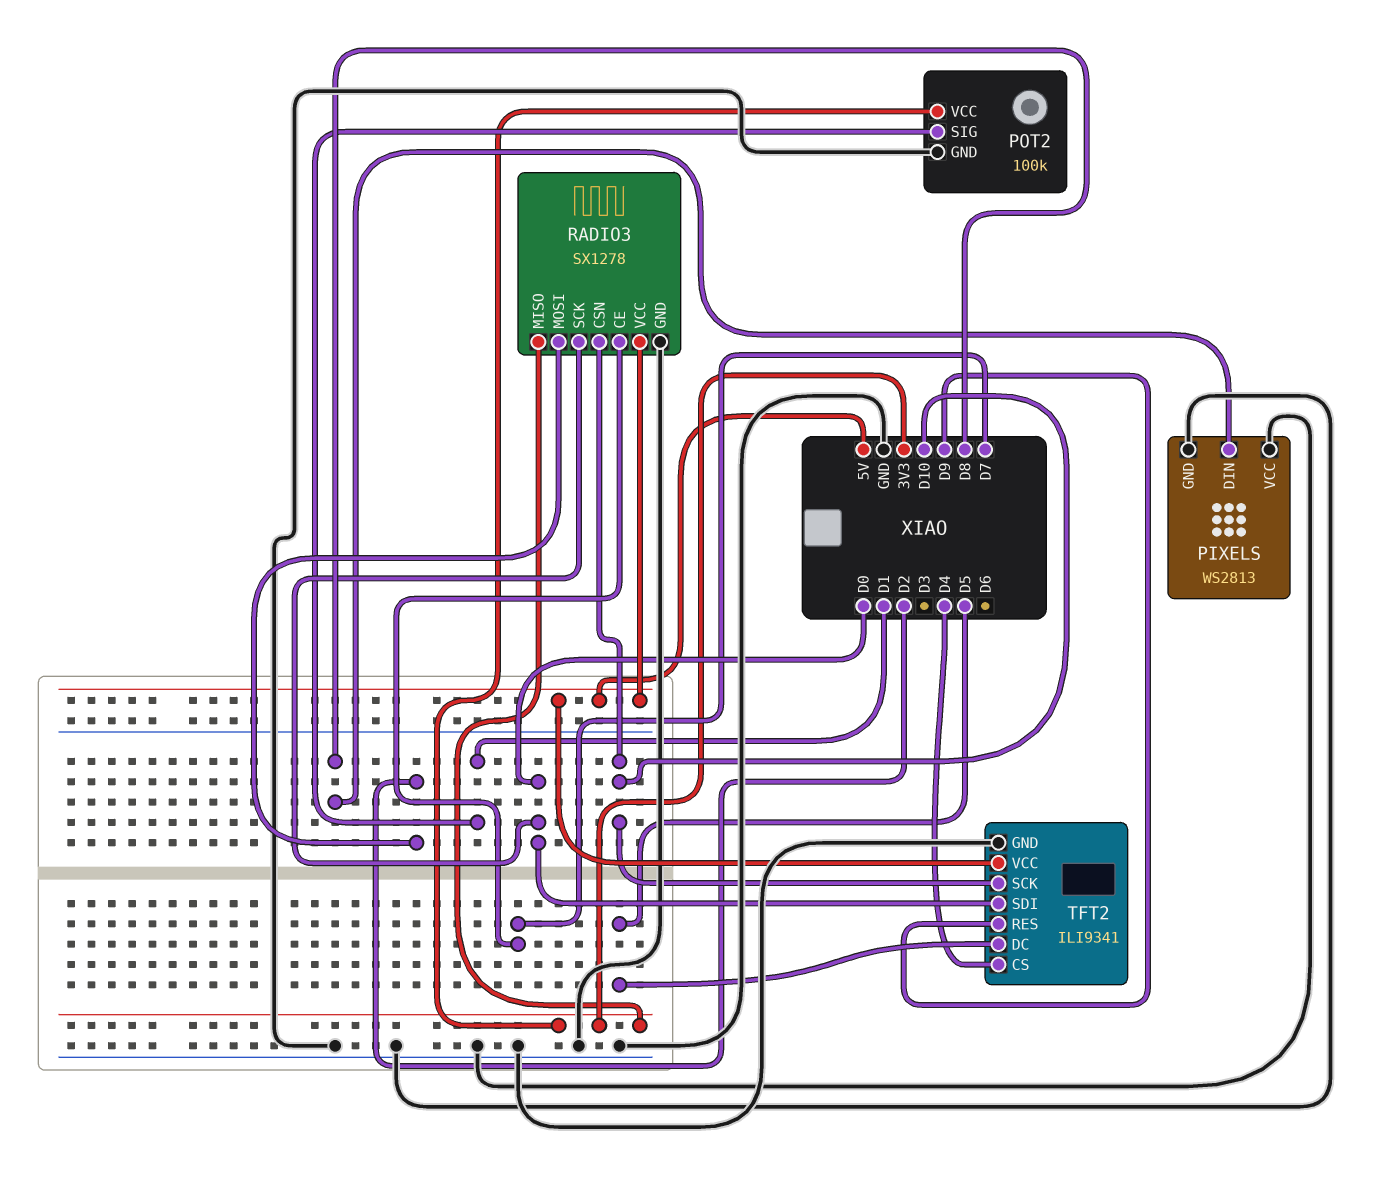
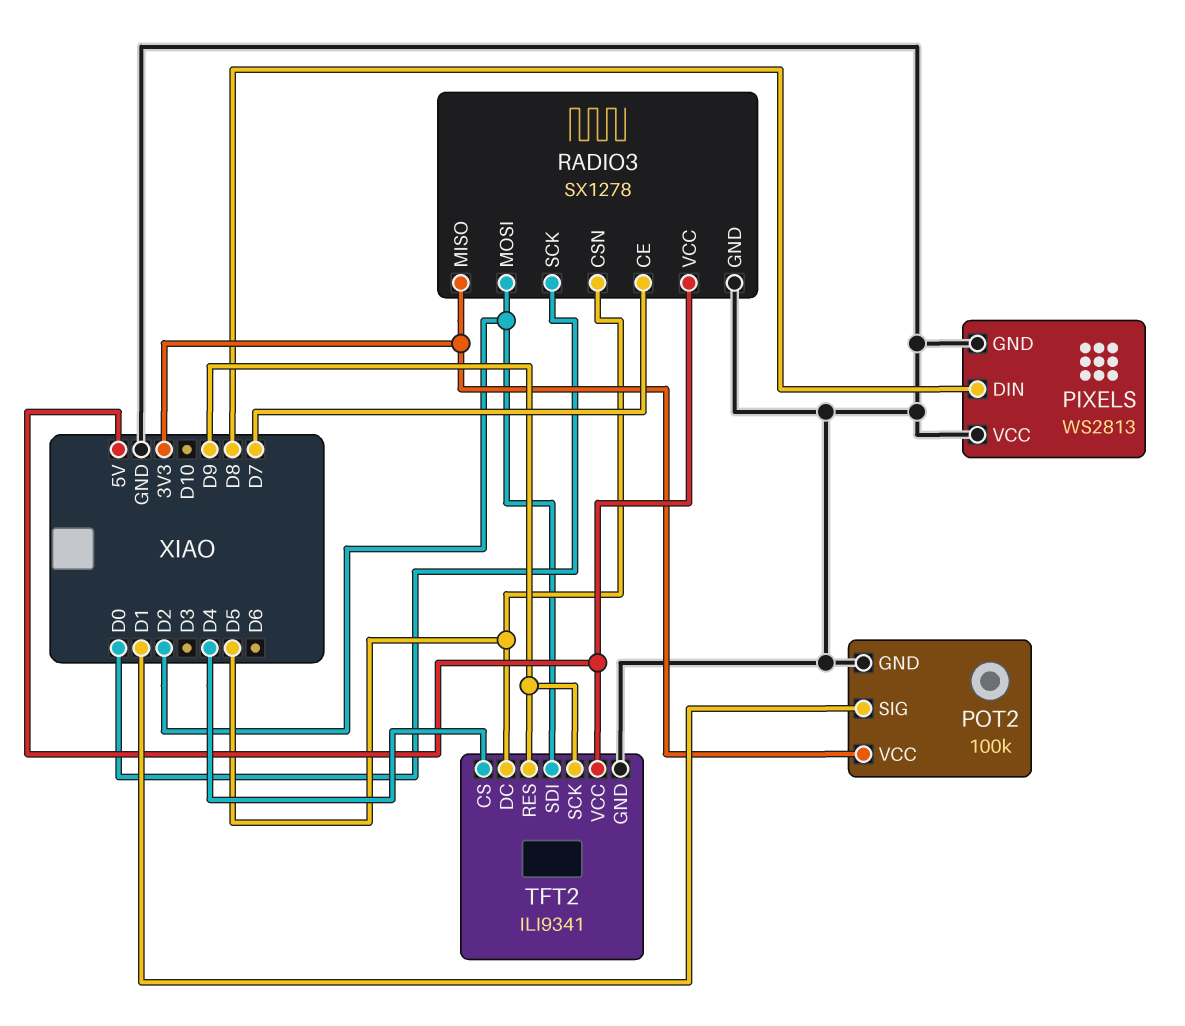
RADIO3 pin CSN: D10 -> D5
TFT2 pin SCK: D10 -> D9
TFT2 pin SDI: D0 -> D2

